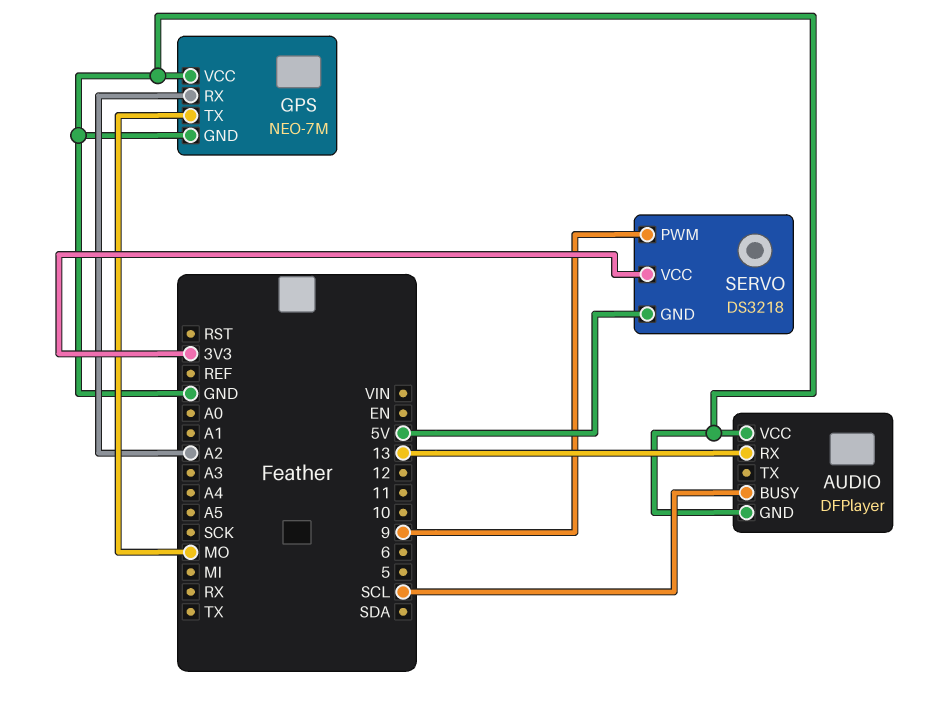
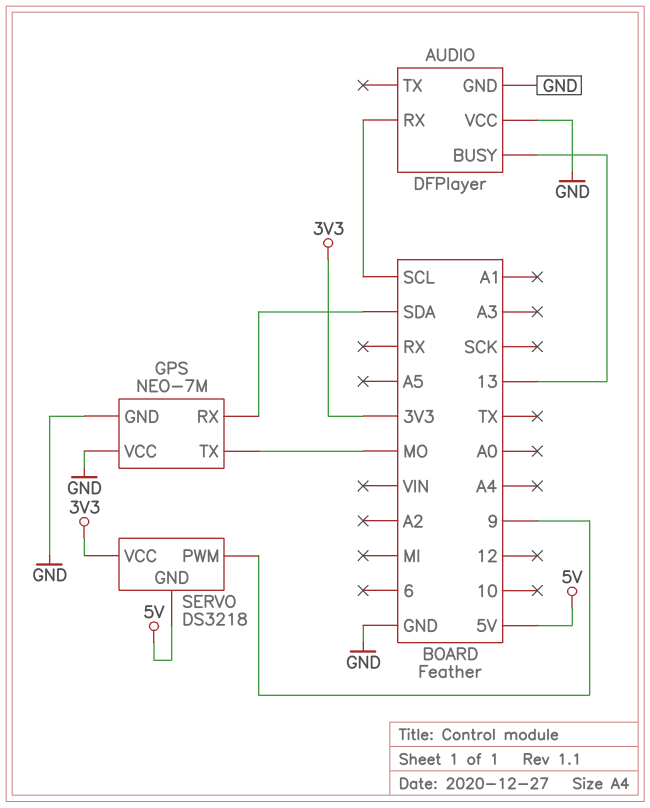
AUDIO pin BUSY: SCL -> 13
AUDIO pin RX: 13 -> SCL
GPS pin RX: A2 -> SDA

